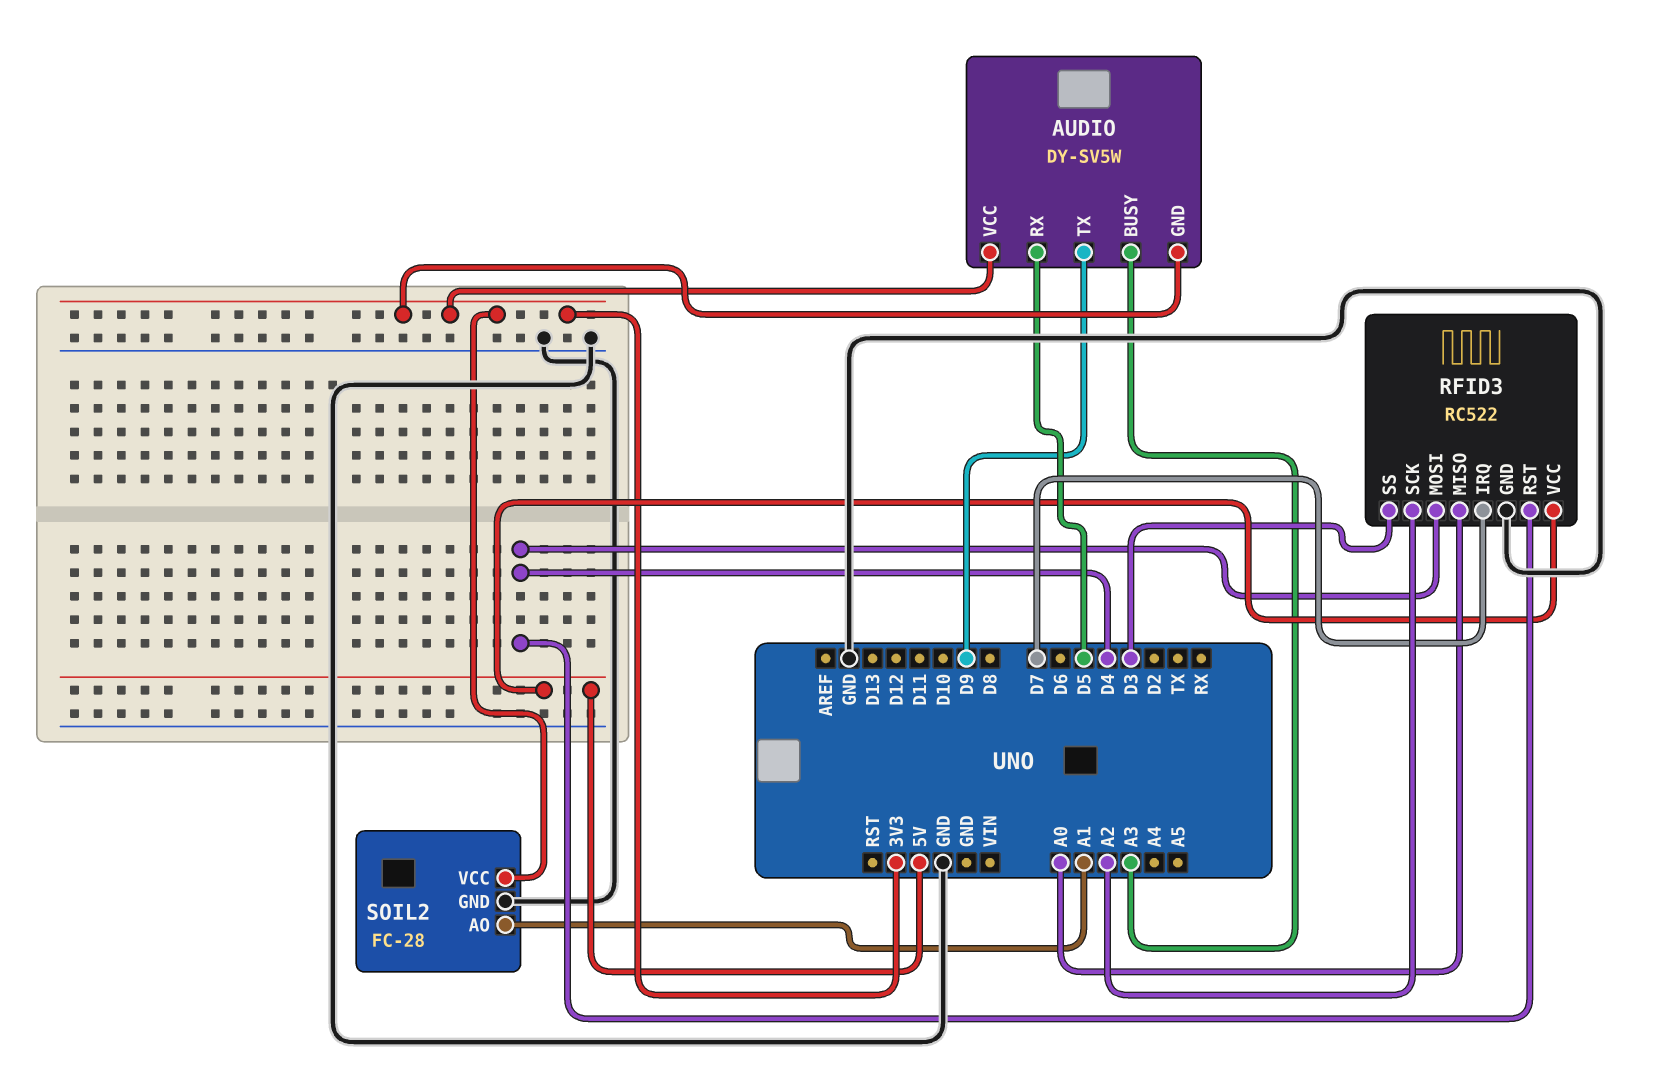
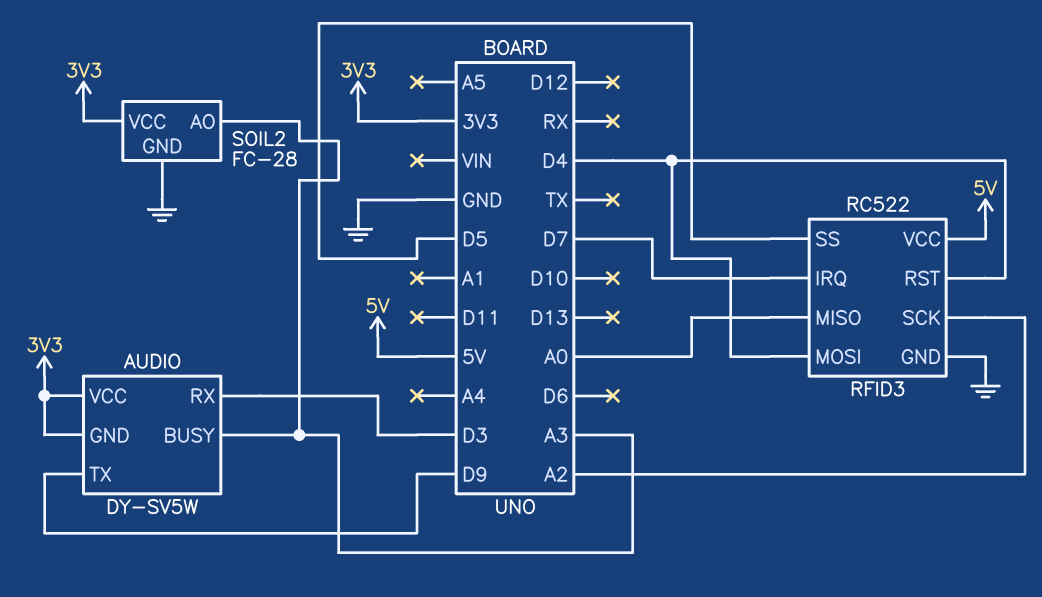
AUDIO pin RX: D5 -> D3
RFID3 pin SS: D3 -> D5
SOIL2 pin AO: A1 -> A3

